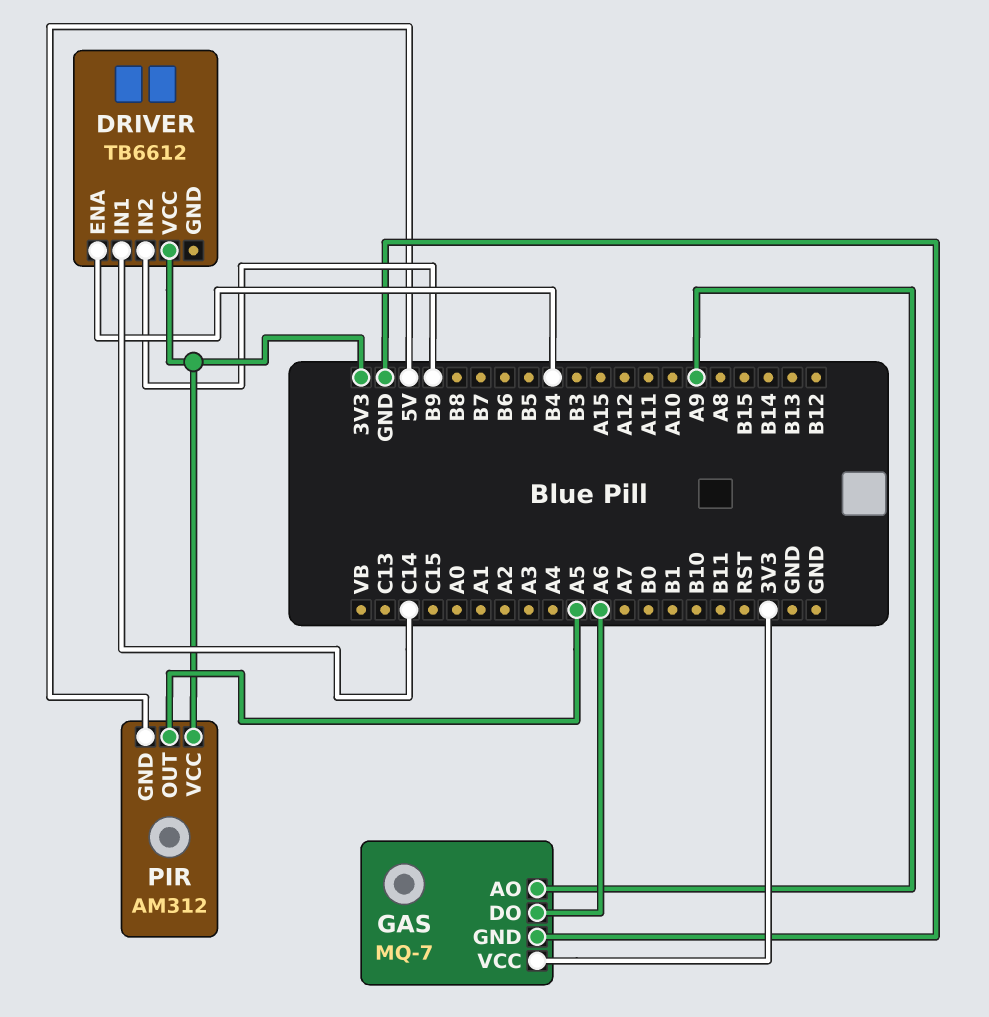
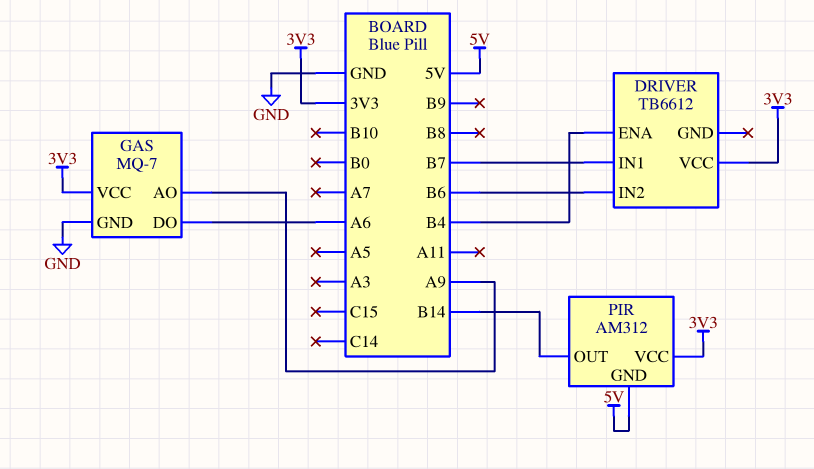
DRIVER pin IN1: C14 -> B7
DRIVER pin IN2: B9 -> B6
PIR pin OUT: A5 -> B14

